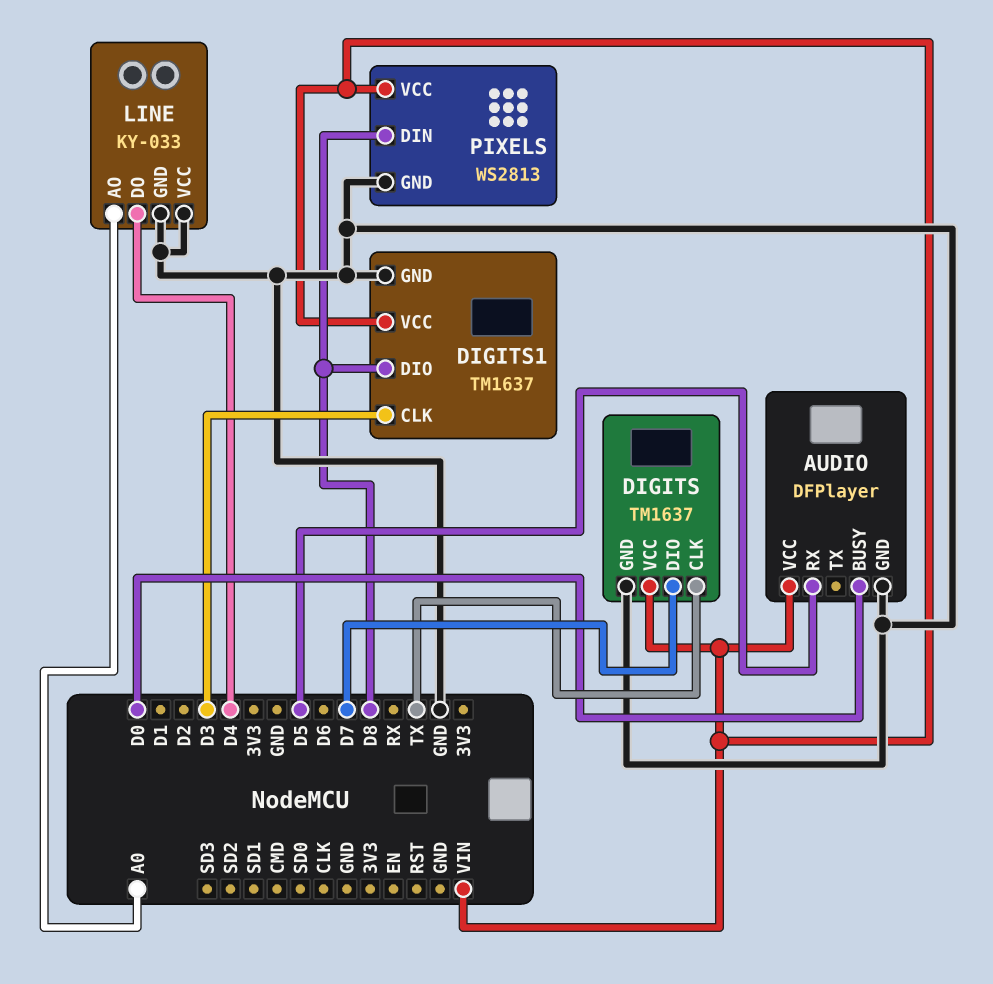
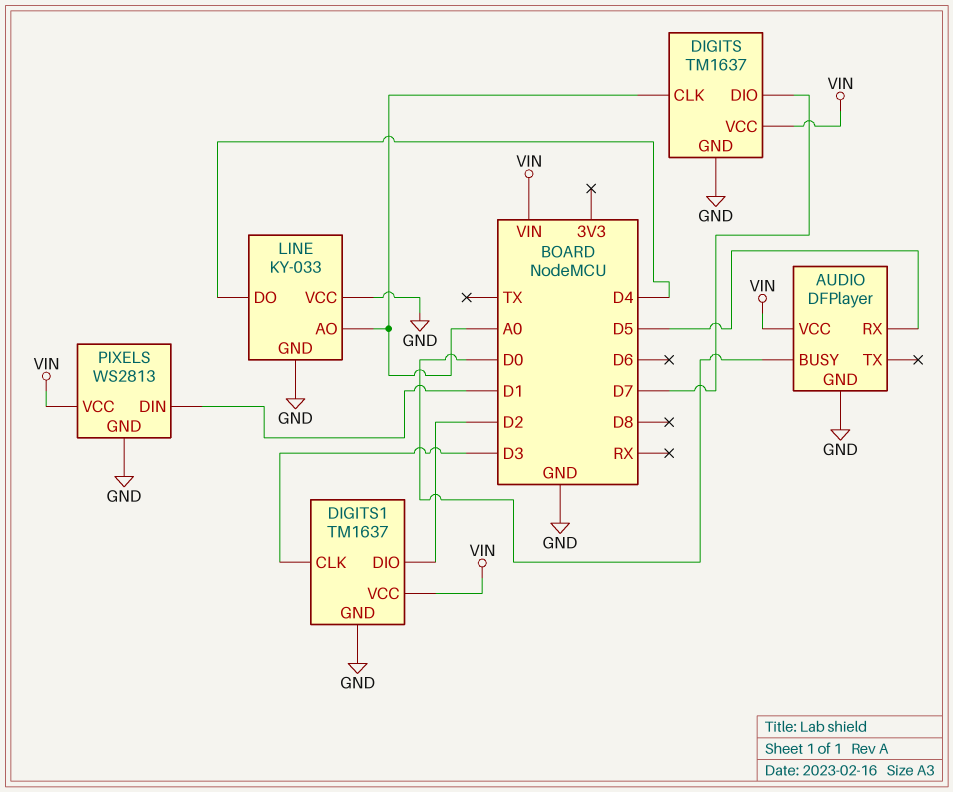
DIGITS pin CLK: TX -> A0
DIGITS1 pin DIO: D8 -> D2
PIXELS pin DIN: D8 -> D1

